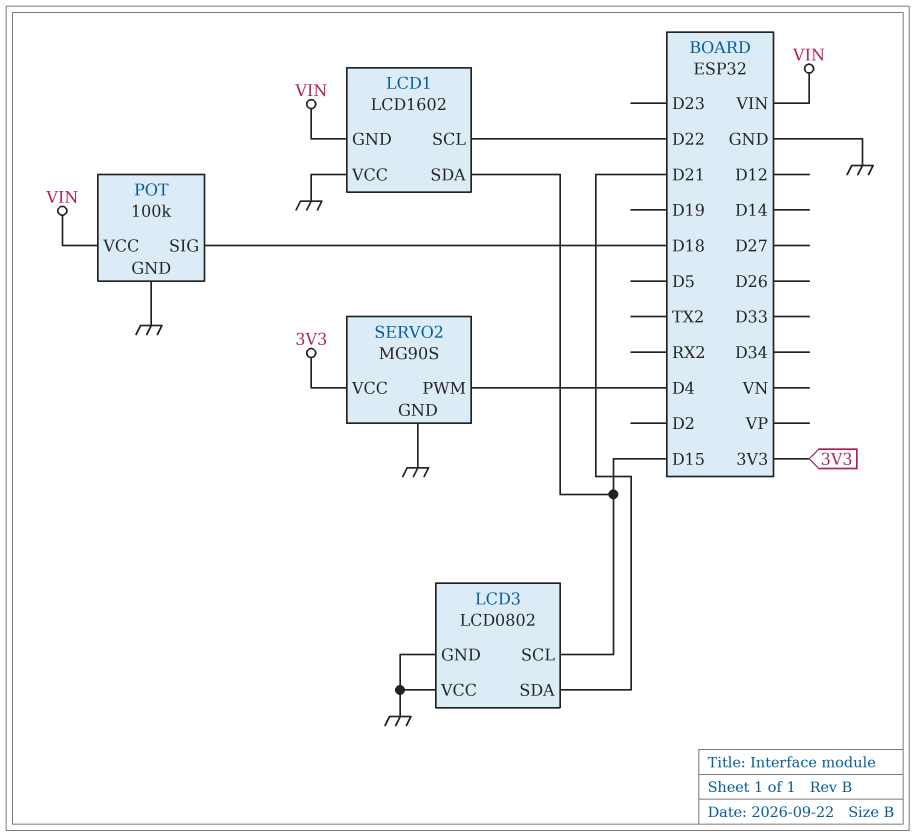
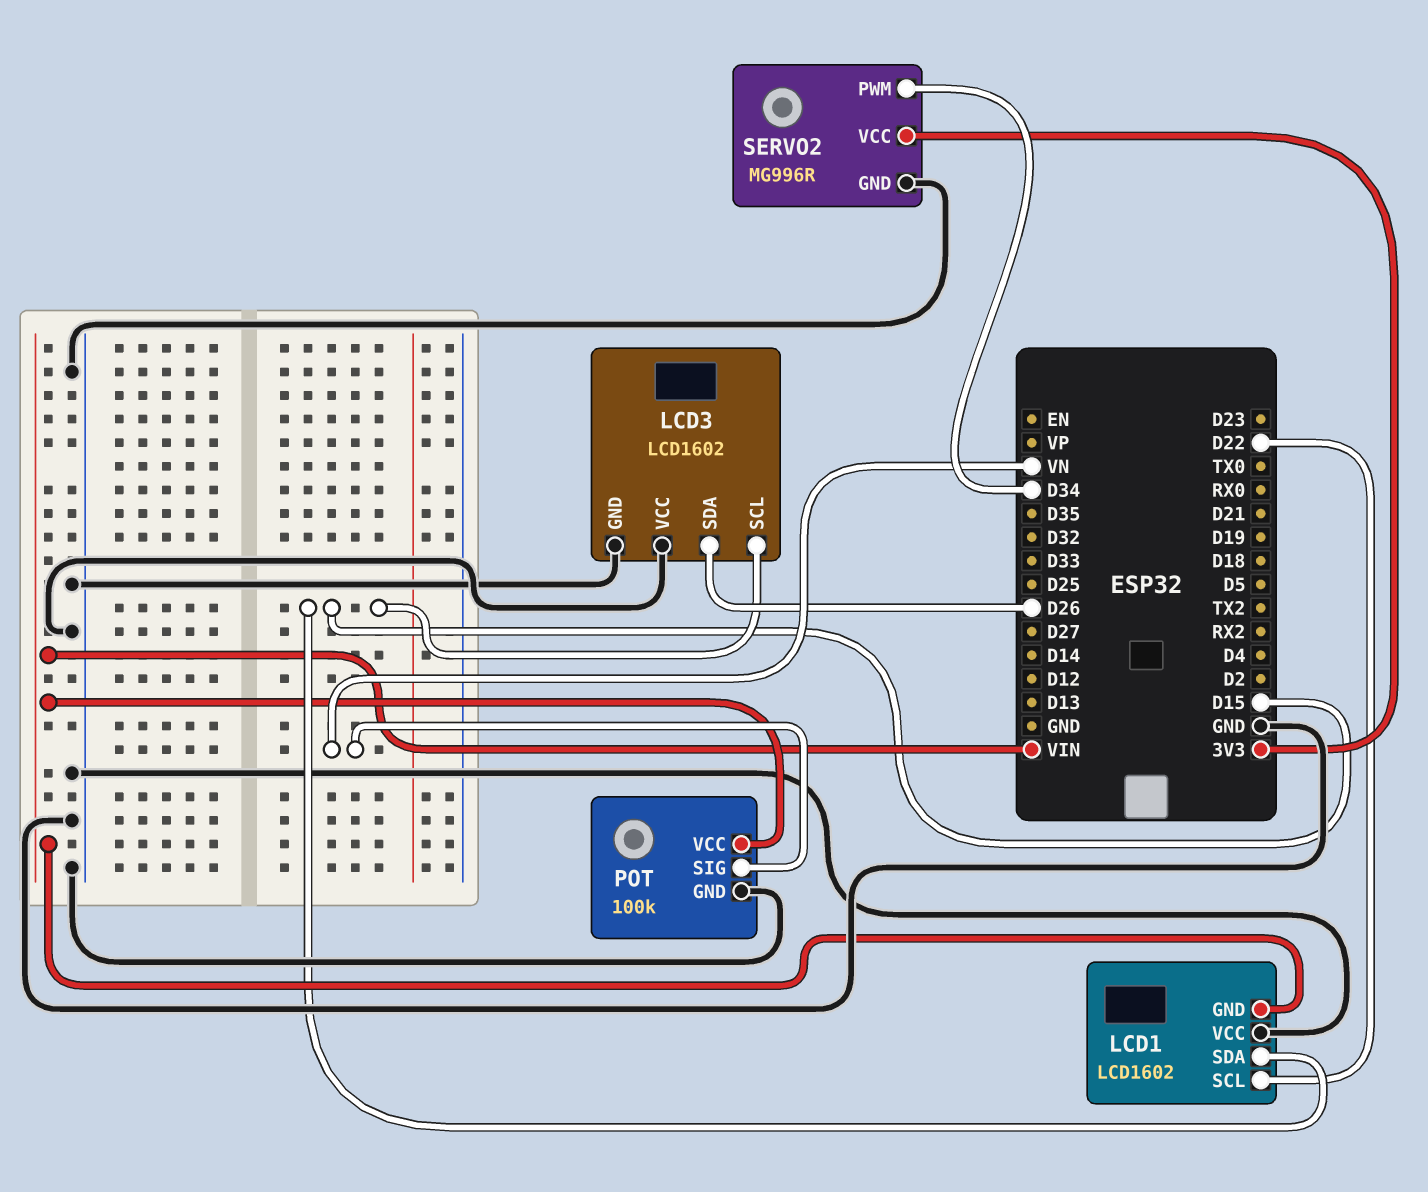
LCD3: LCD0802 -> LCD1602
LCD3 pin SDA: D21 -> D26
POT pin SIG: D18 -> VN
SERVO2: MG90S -> MG996R
SERVO2 pin PWM: D4 -> D34

